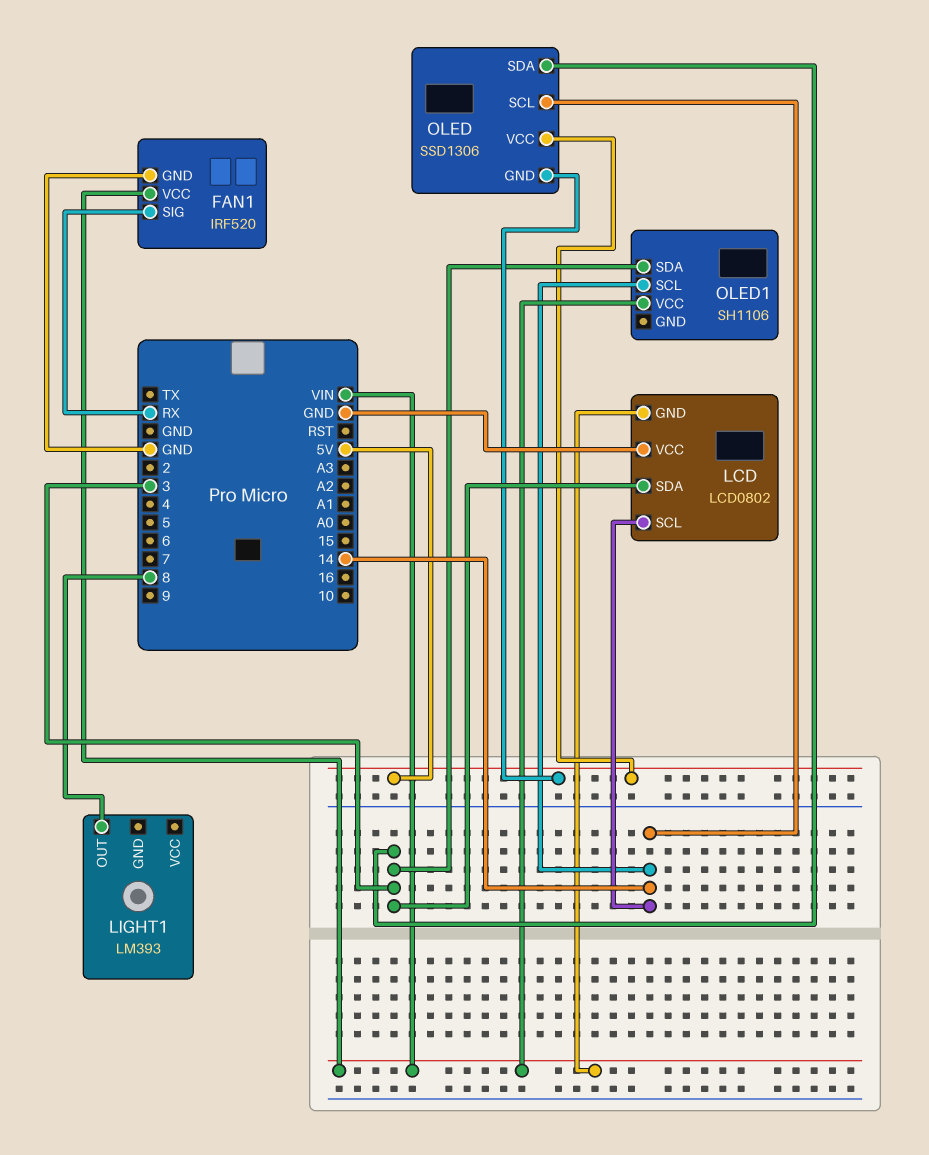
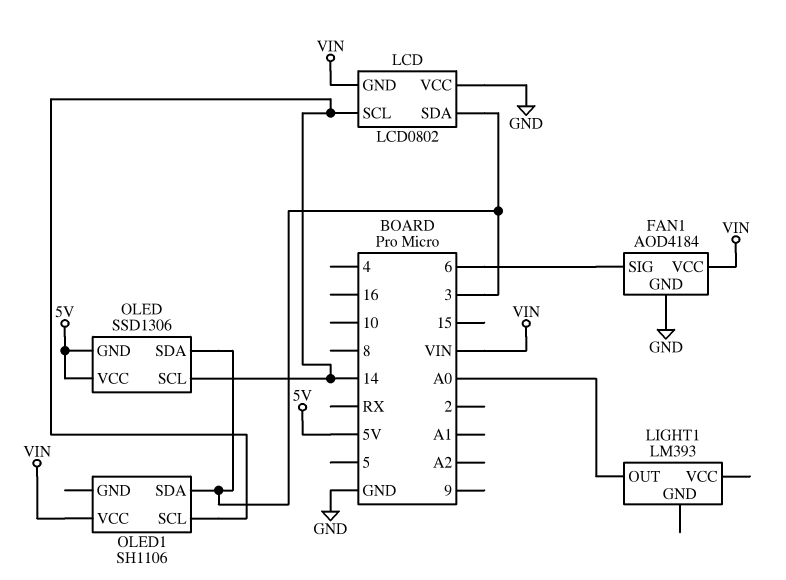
FAN1: IRF520 -> AOD4184
FAN1 pin SIG: RX -> 6
LIGHT1 pin OUT: 8 -> A0

